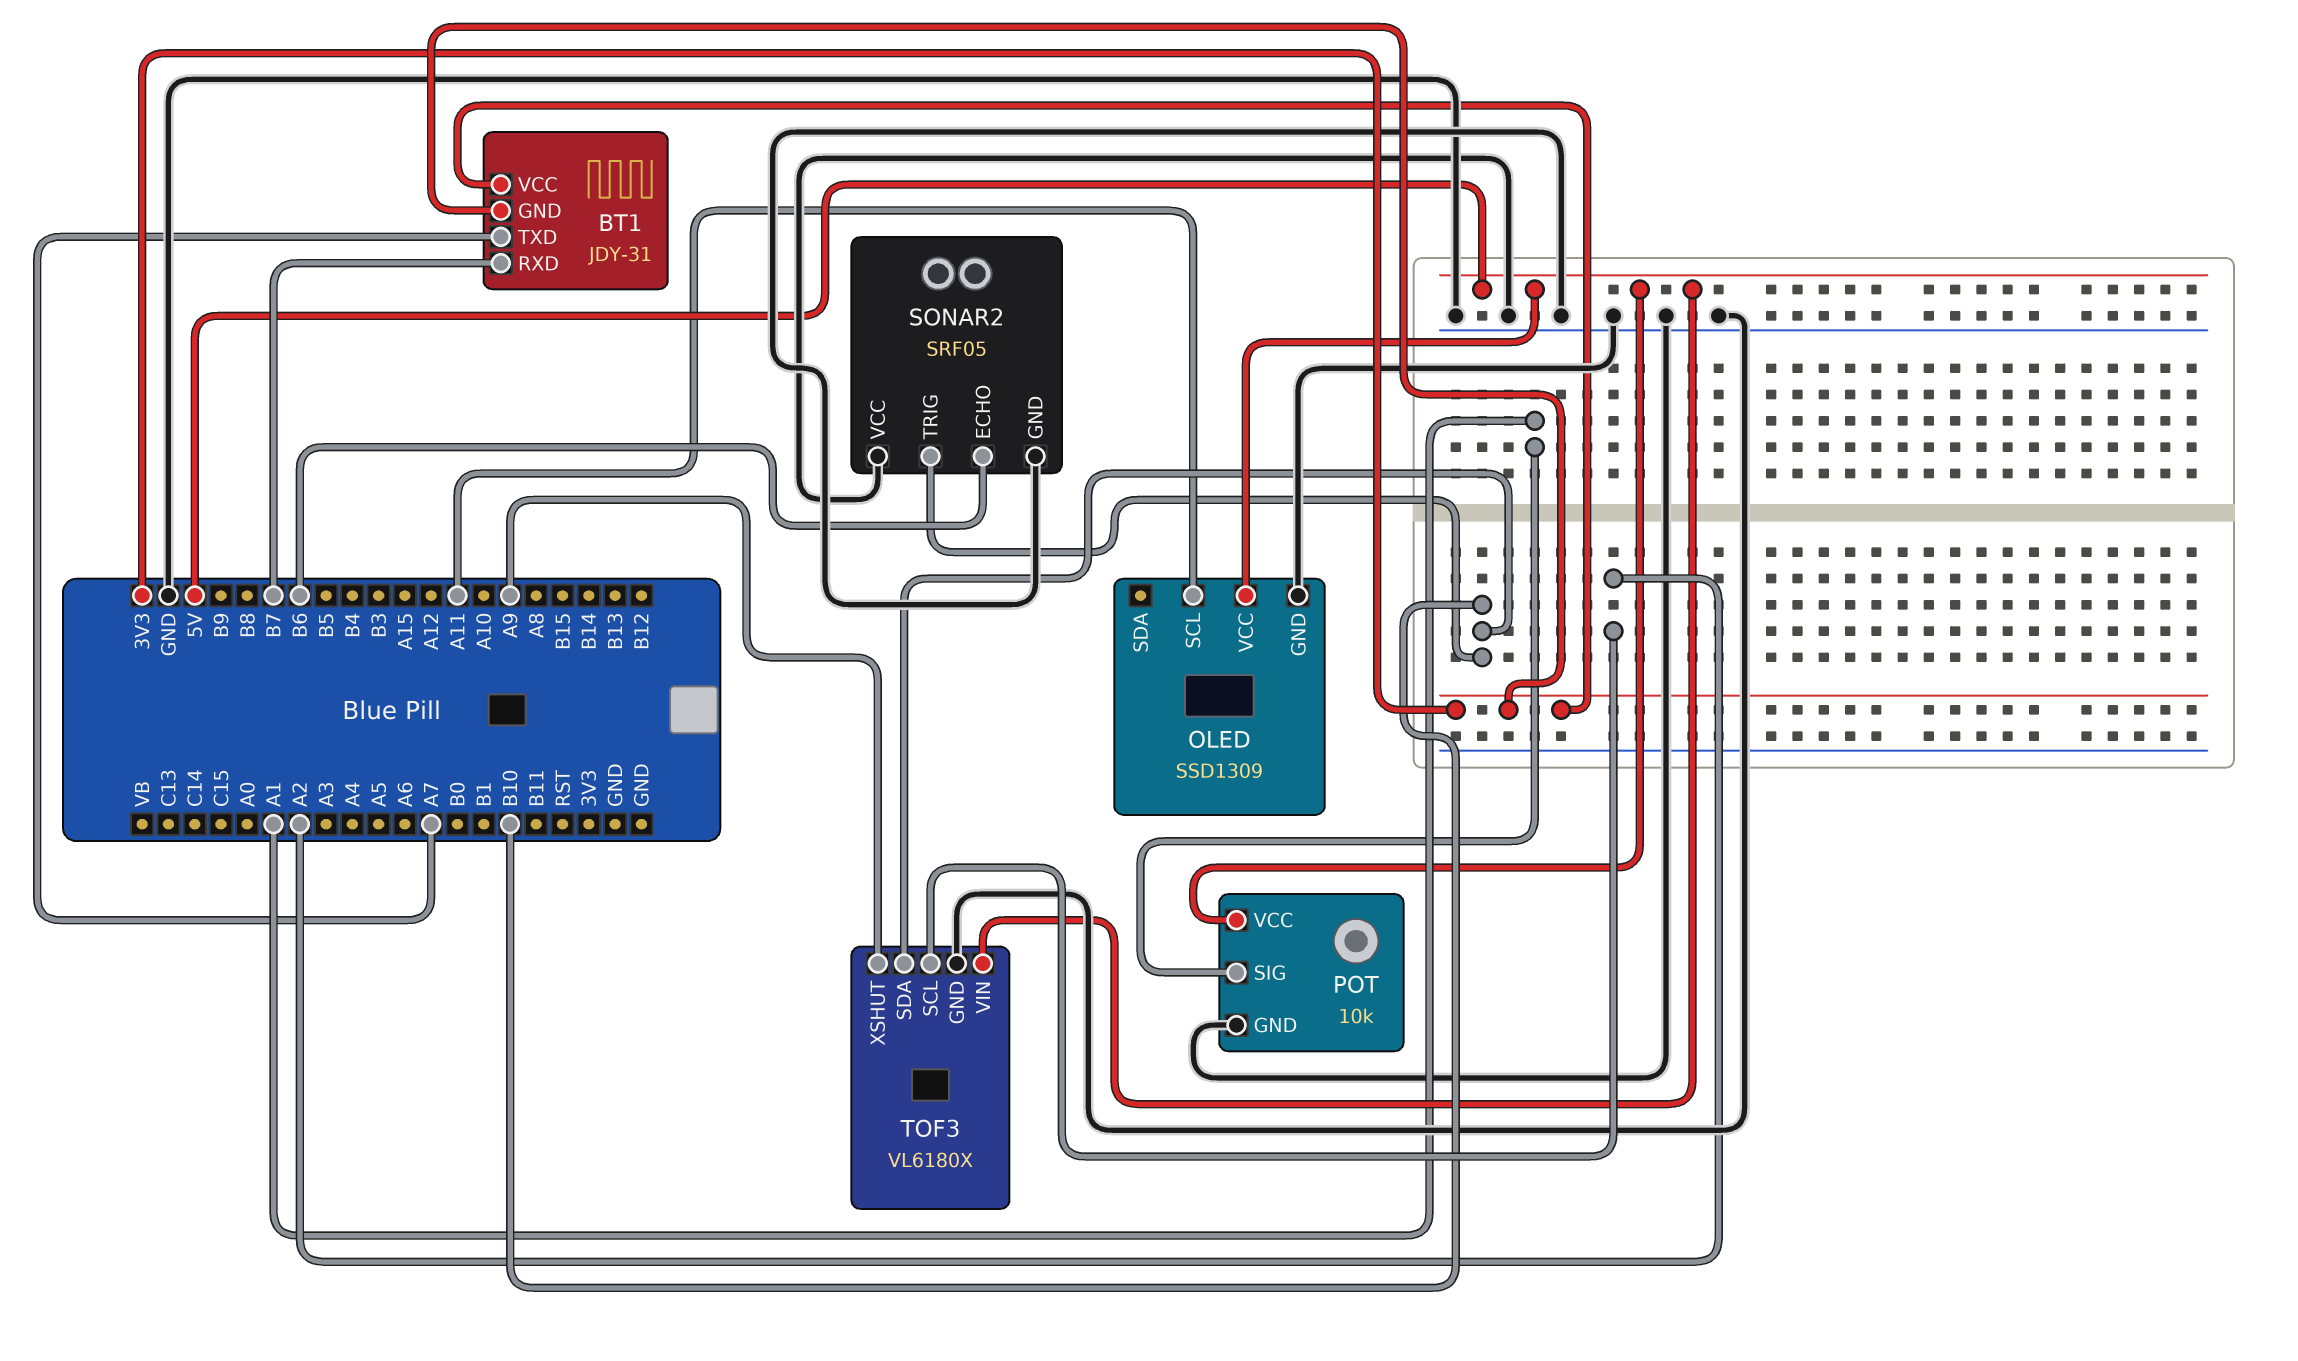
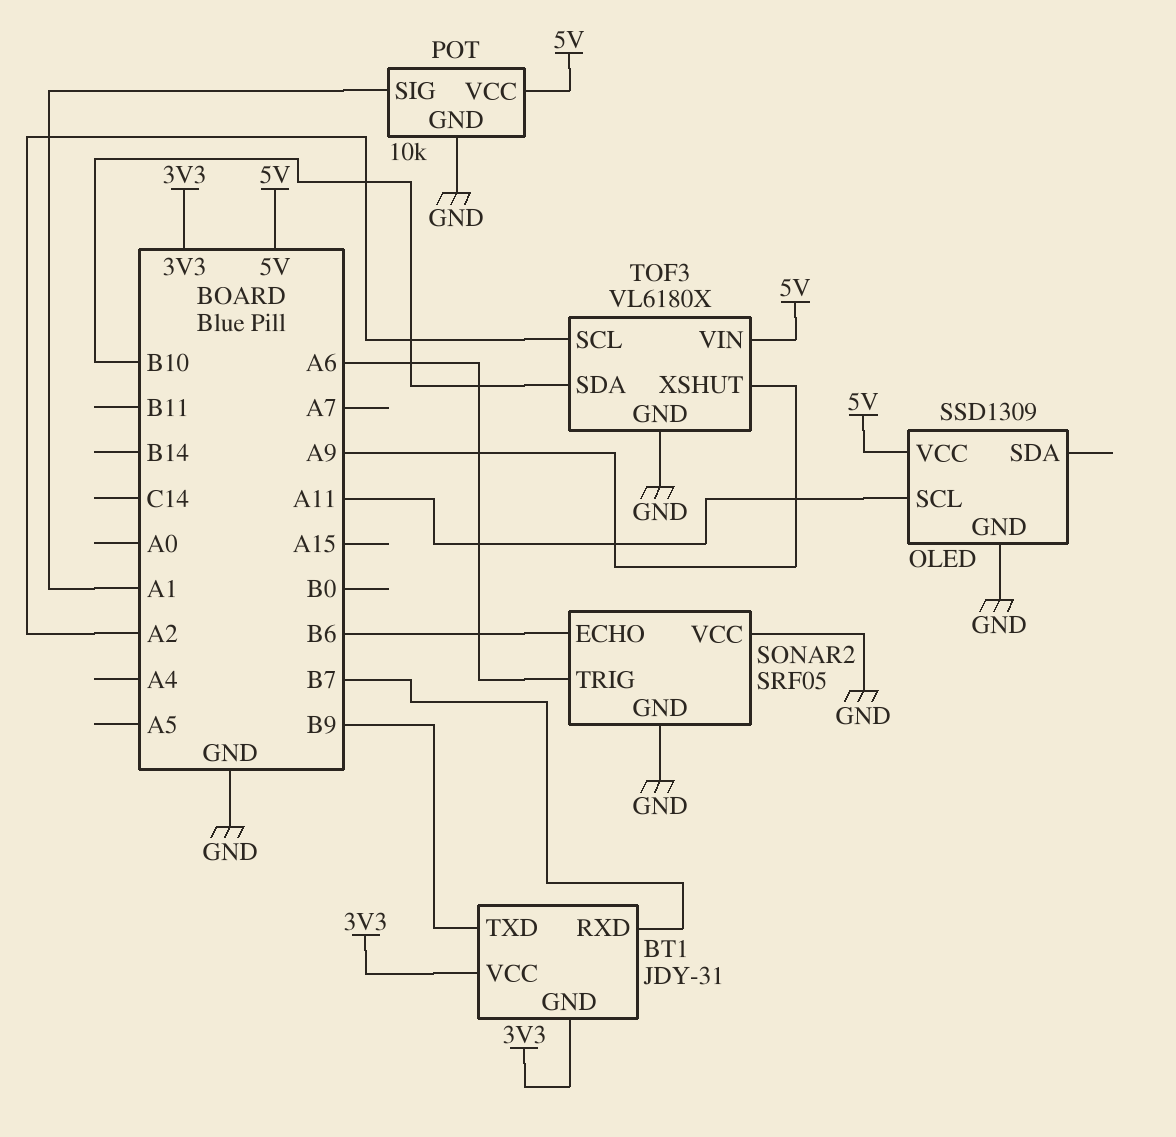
BT1 pin TXD: A7 -> B9
SONAR2 pin TRIG: B10 -> A6

